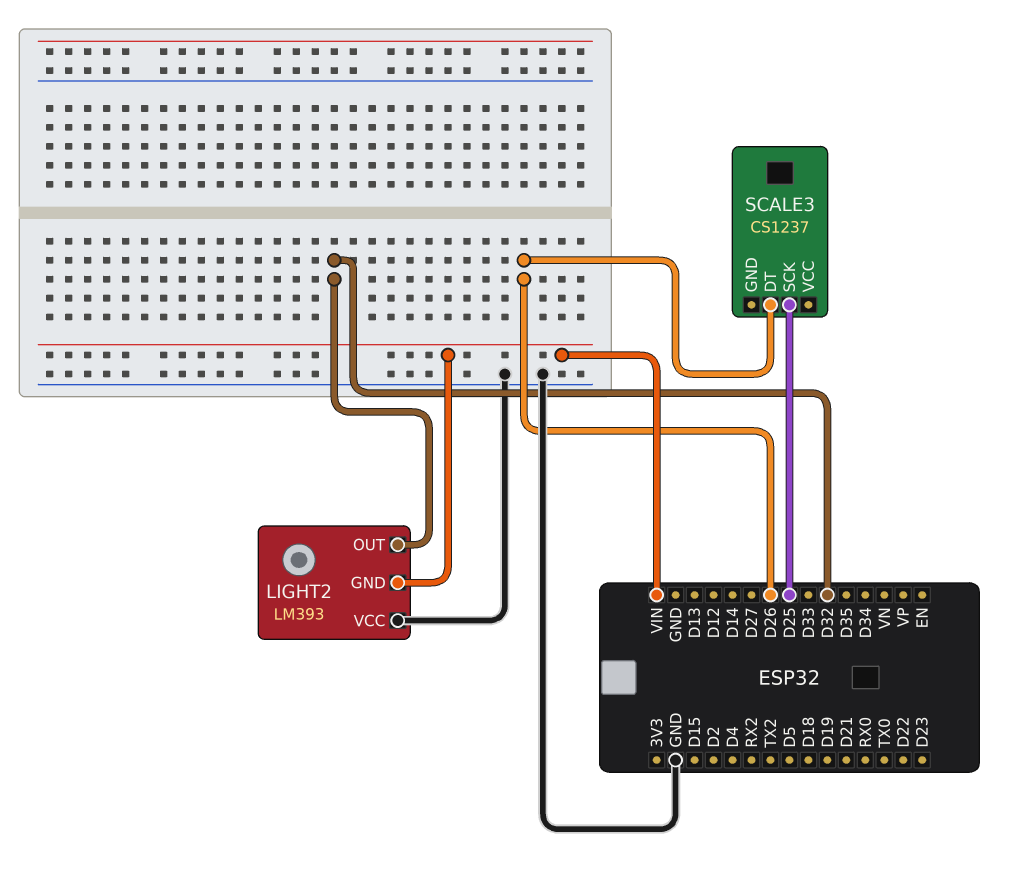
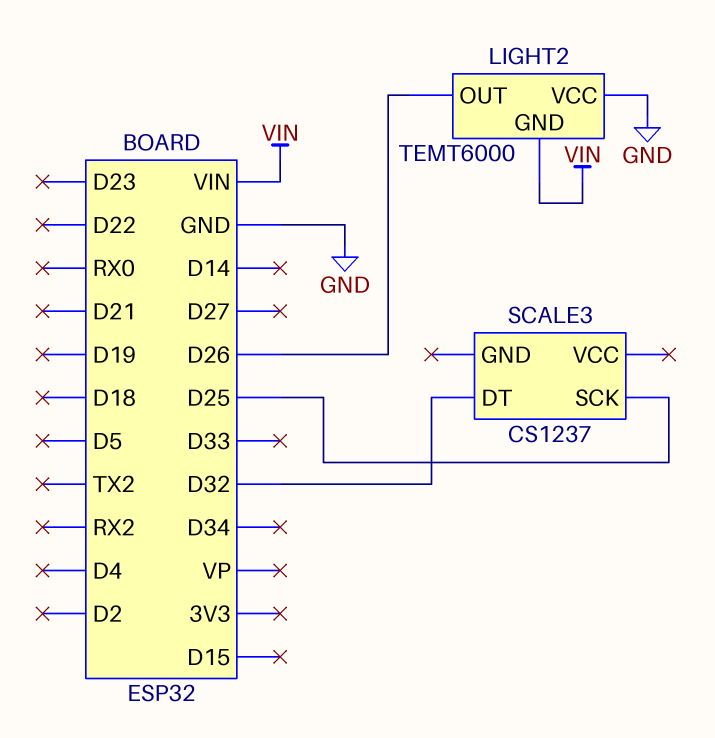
LIGHT2: LM393 -> TEMT6000
LIGHT2 pin OUT: D32 -> D26
SCALE3 pin DT: D26 -> D32

